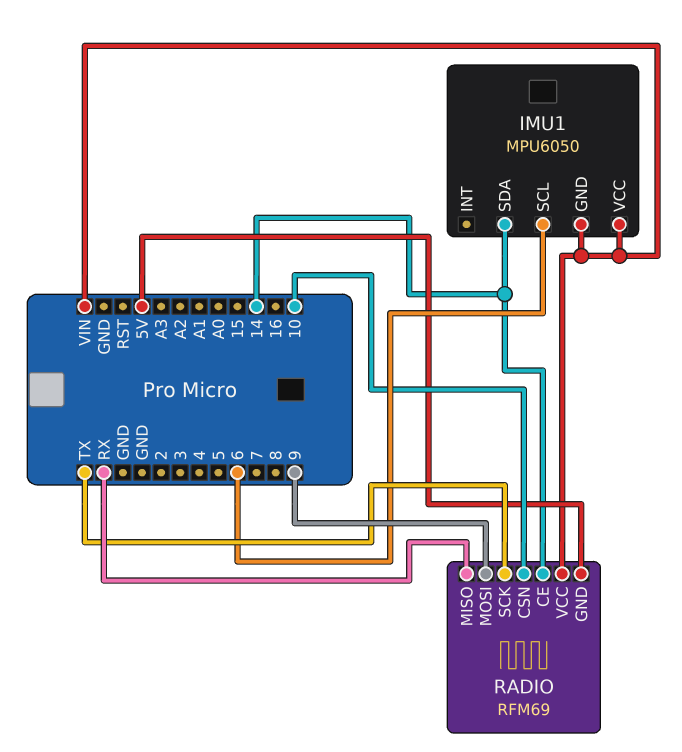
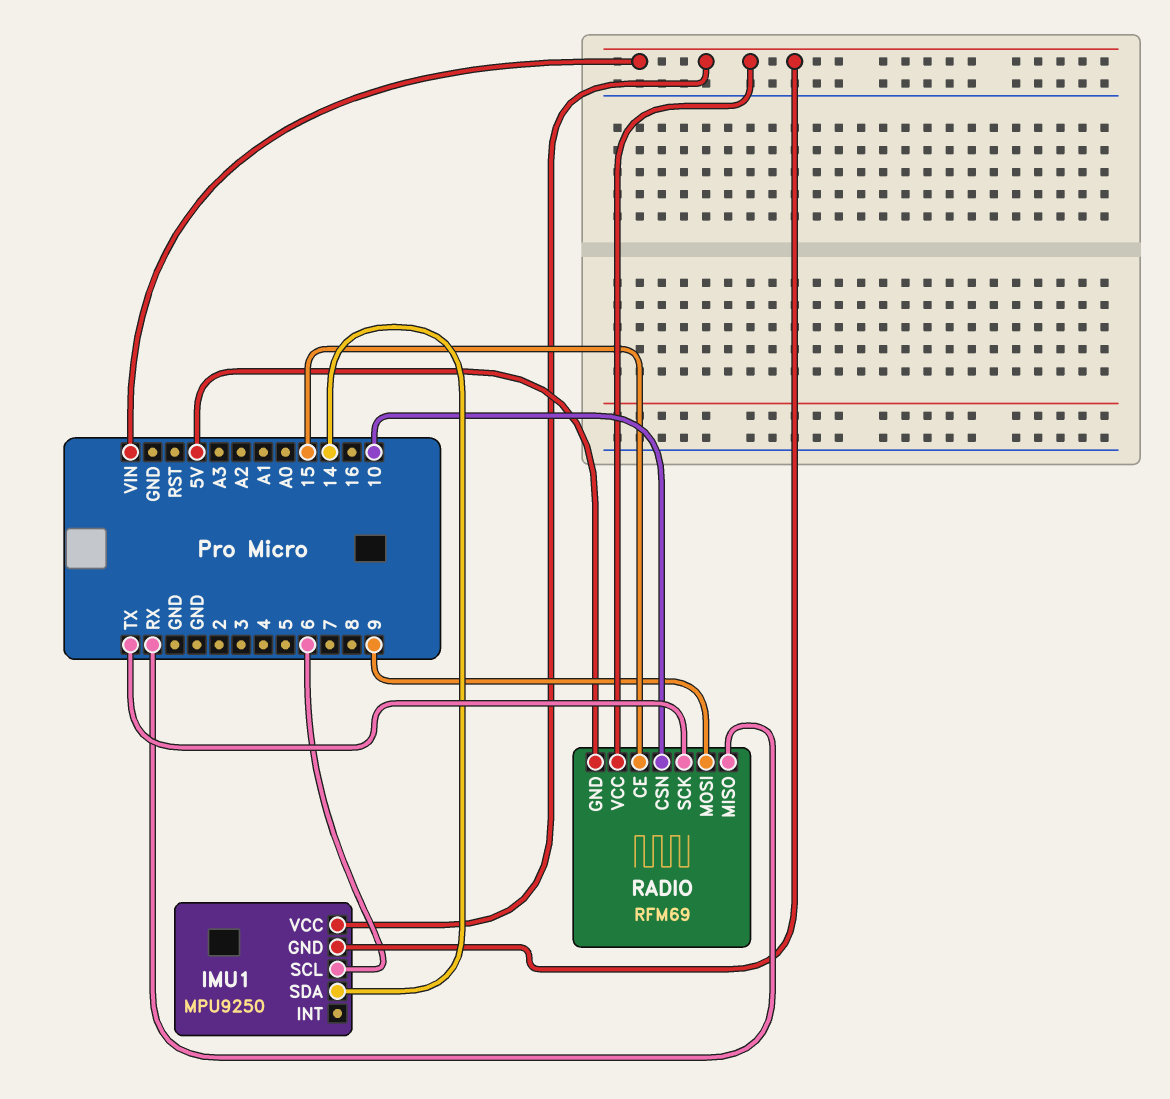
IMU1: MPU6050 -> MPU9250
RADIO pin CE: 14 -> 15

